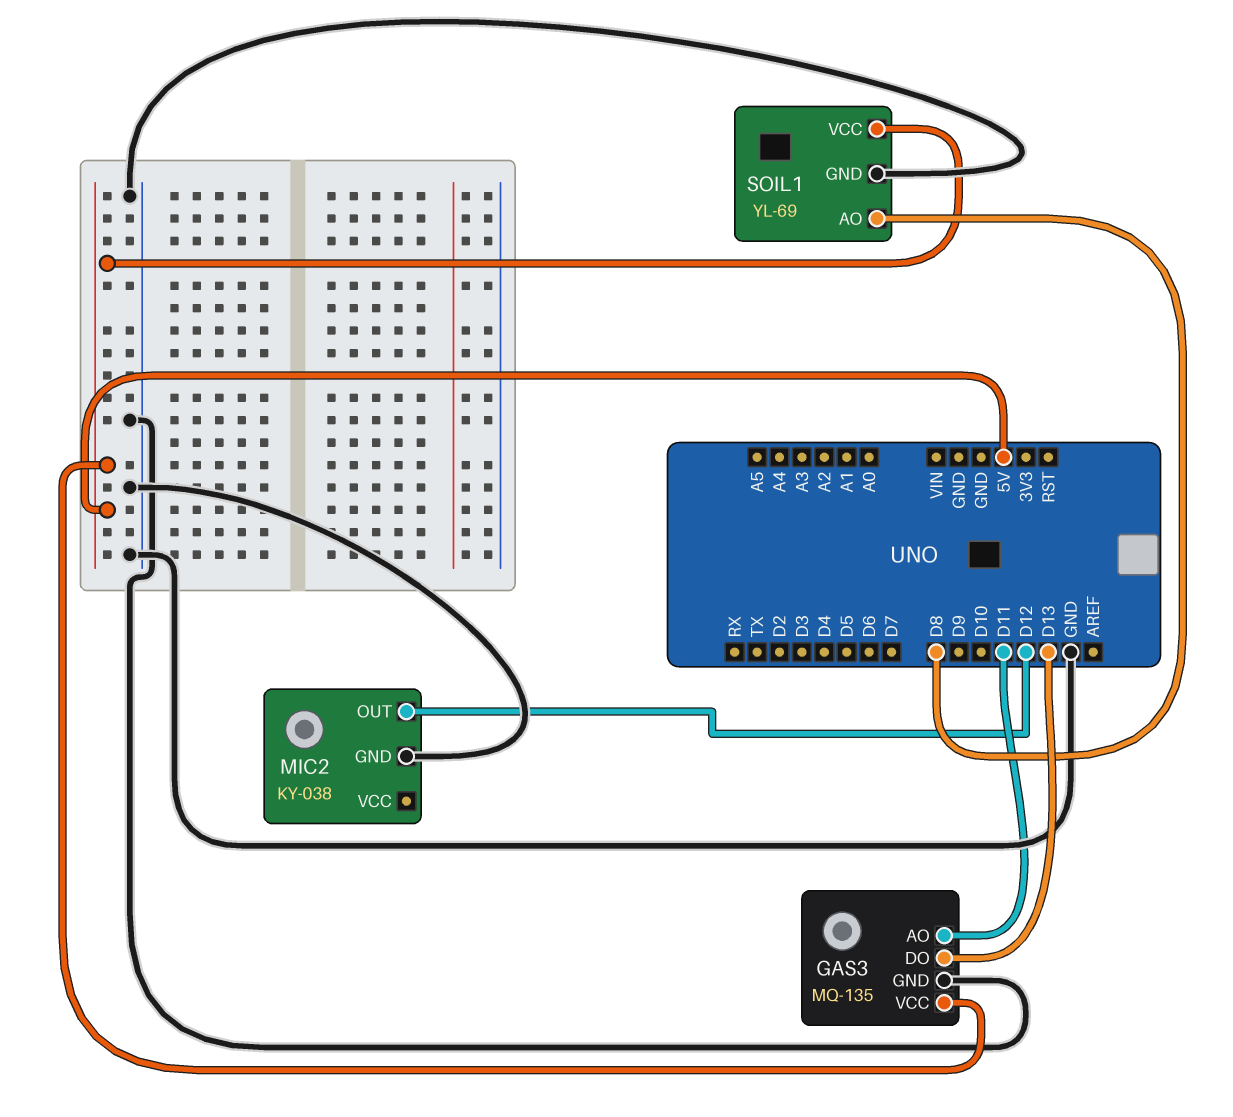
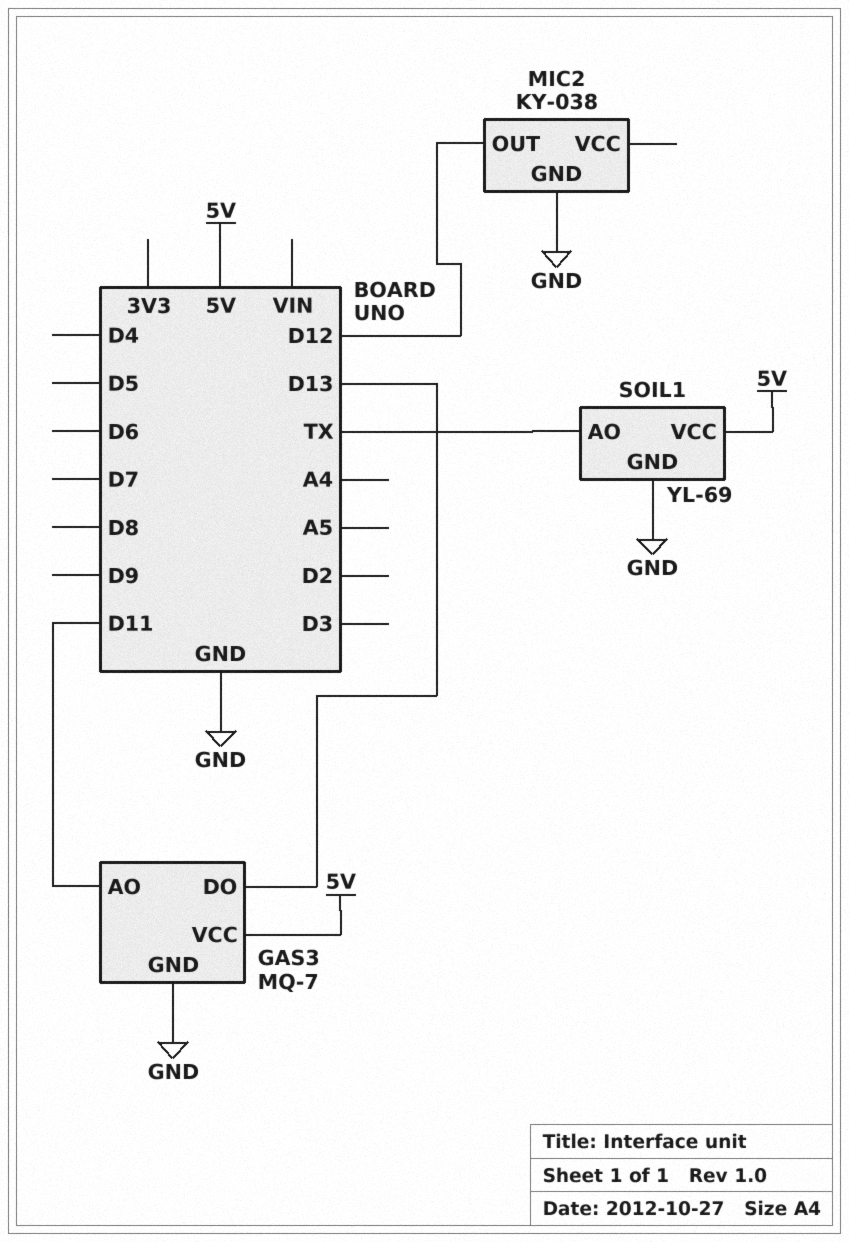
GAS3: MQ-135 -> MQ-7
SOIL1 pin AO: D8 -> TX

